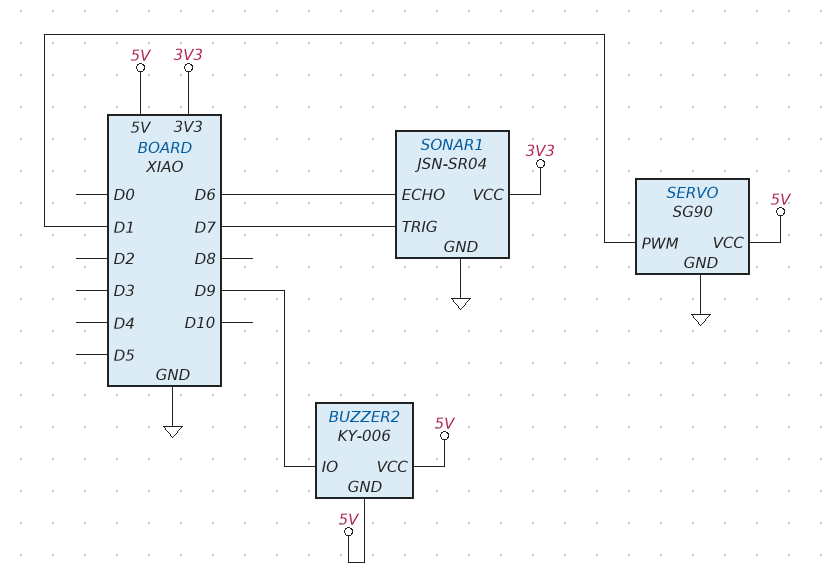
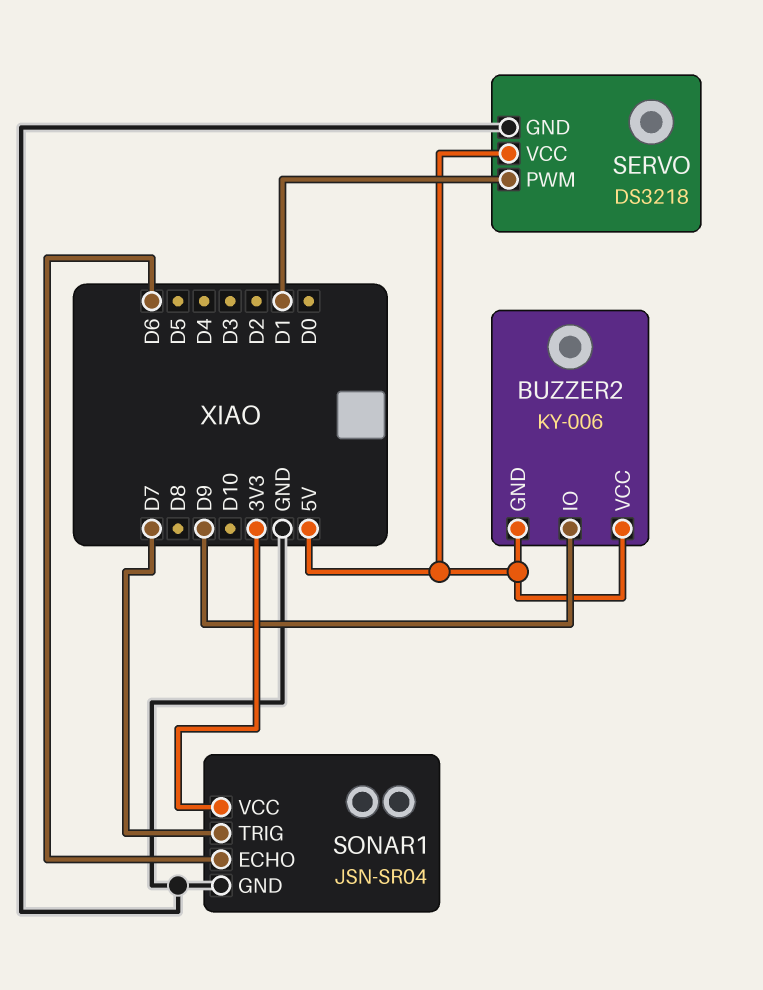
SERVO: SG90 -> DS3218

